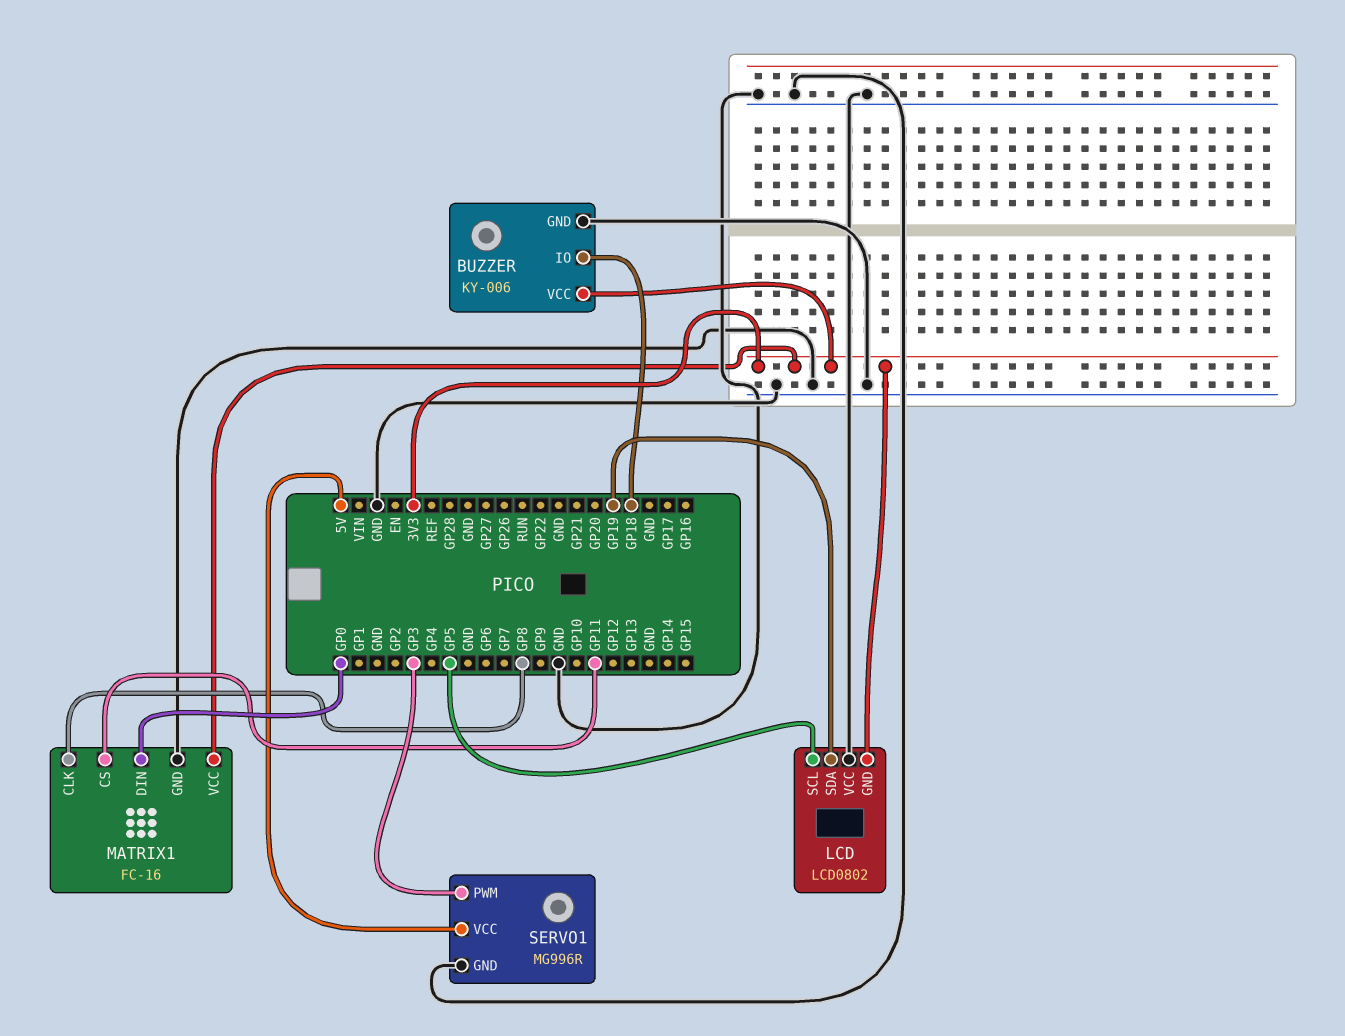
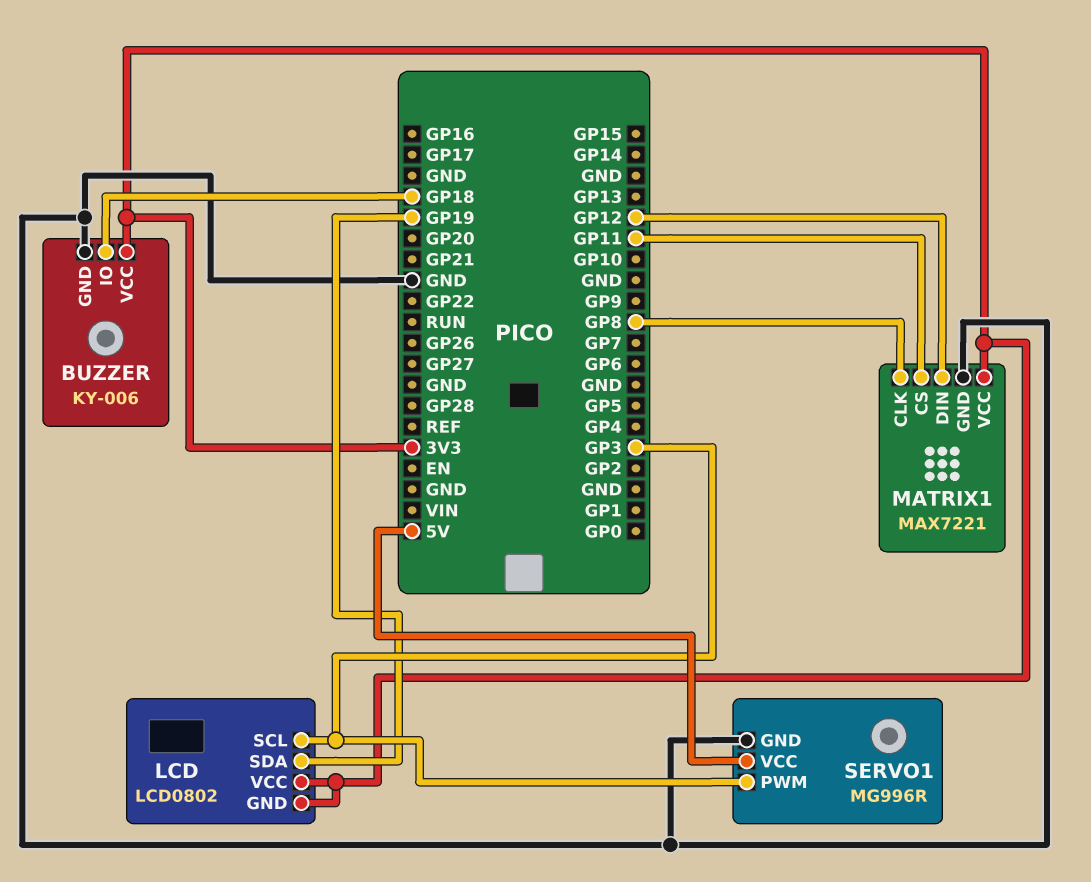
LCD pin SCL: GP5 -> GP3
LCD pin VCC: GND -> 3V3
MATRIX1: FC-16 -> MAX7221
MATRIX1 pin DIN: GP0 -> GP12

